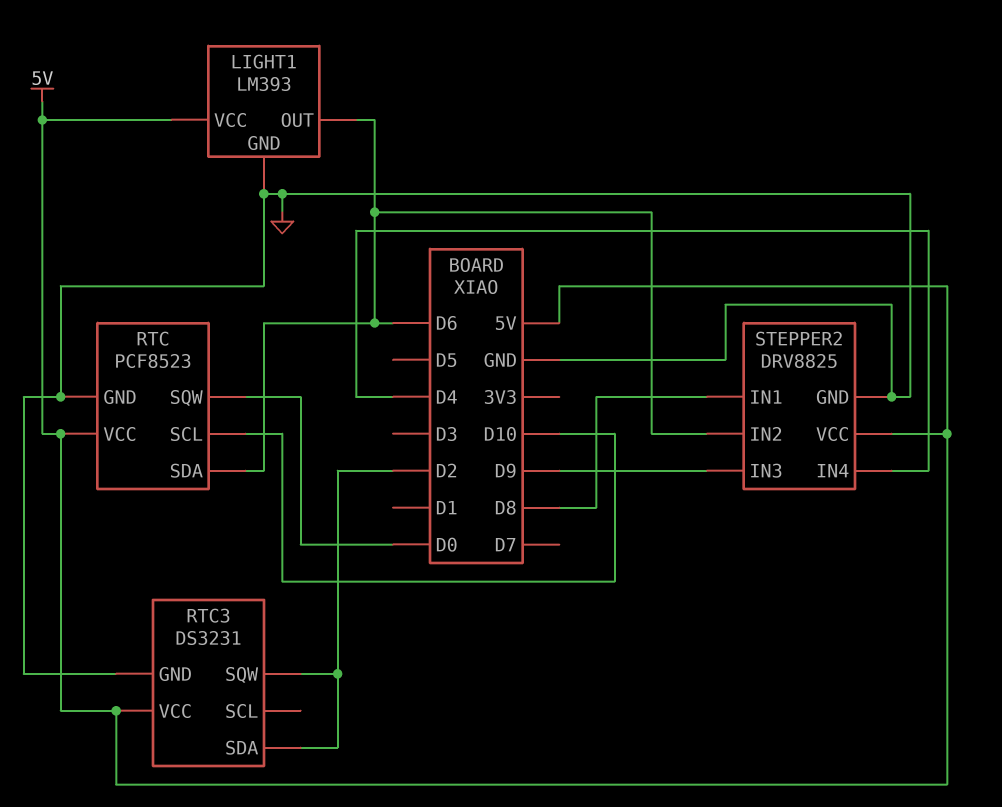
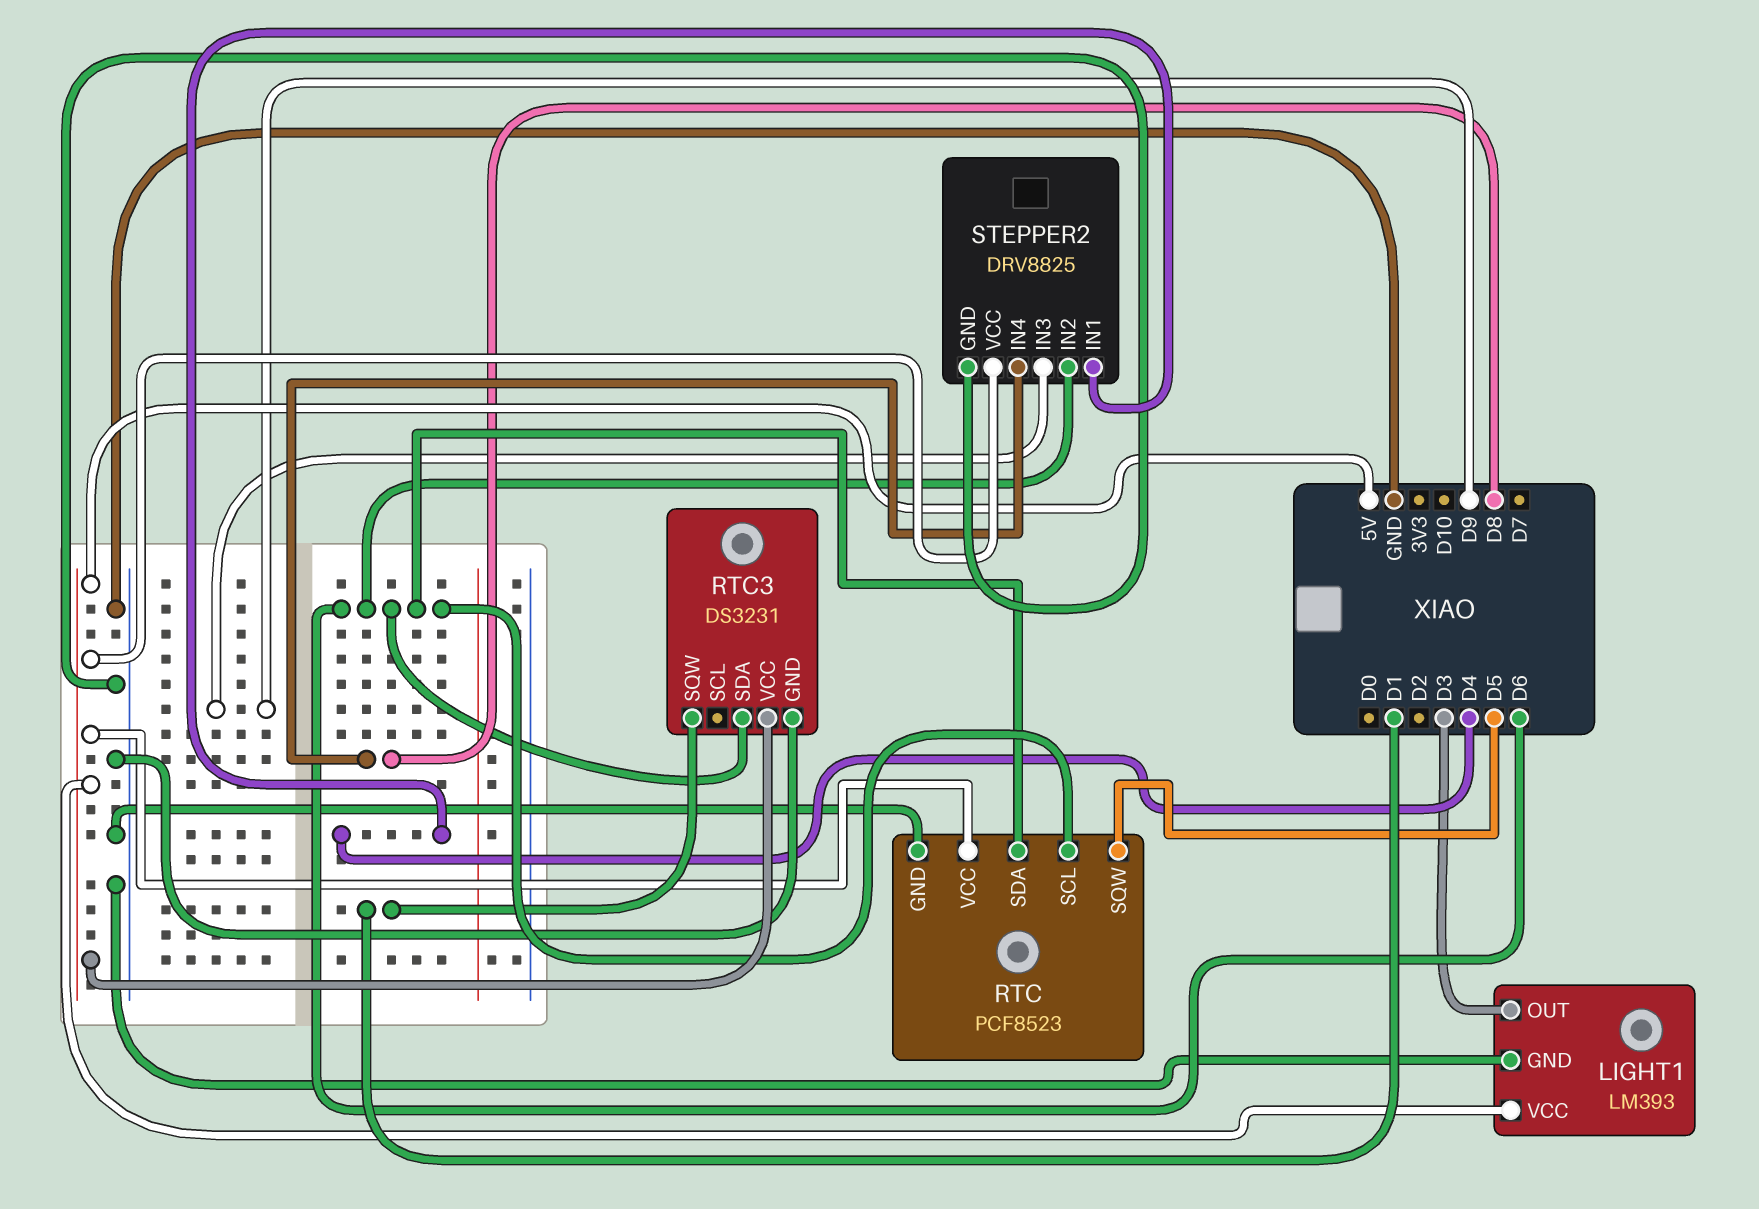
LIGHT1 pin OUT: D6 -> D3
RTC pin SCL: D10 -> D6
RTC pin SQW: D0 -> D5
RTC3 pin SDA: D2 -> D6
RTC3 pin SQW: D2 -> D1
STEPPER2 pin IN1: D8 -> D4
STEPPER2 pin IN4: D4 -> D8

